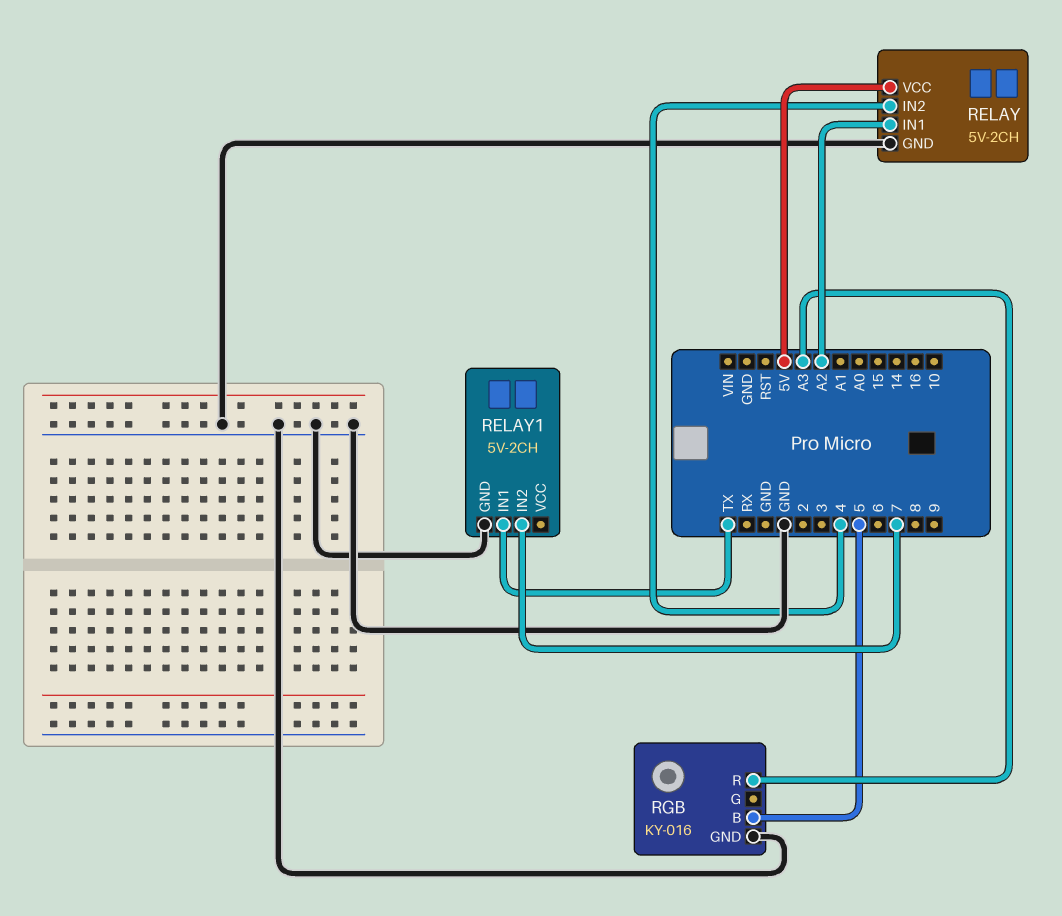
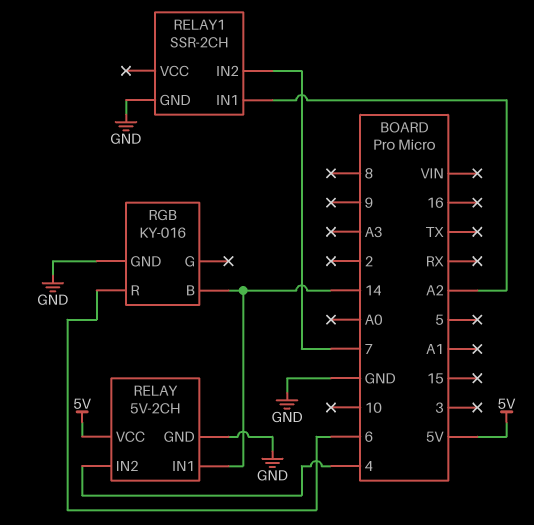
RELAY pin IN1: A2 -> 14
RELAY1: 5V-2CH -> SSR-2CH
RELAY1 pin IN1: TX -> A2
RGB pin B: 5 -> 14
RGB pin R: A3 -> 6

